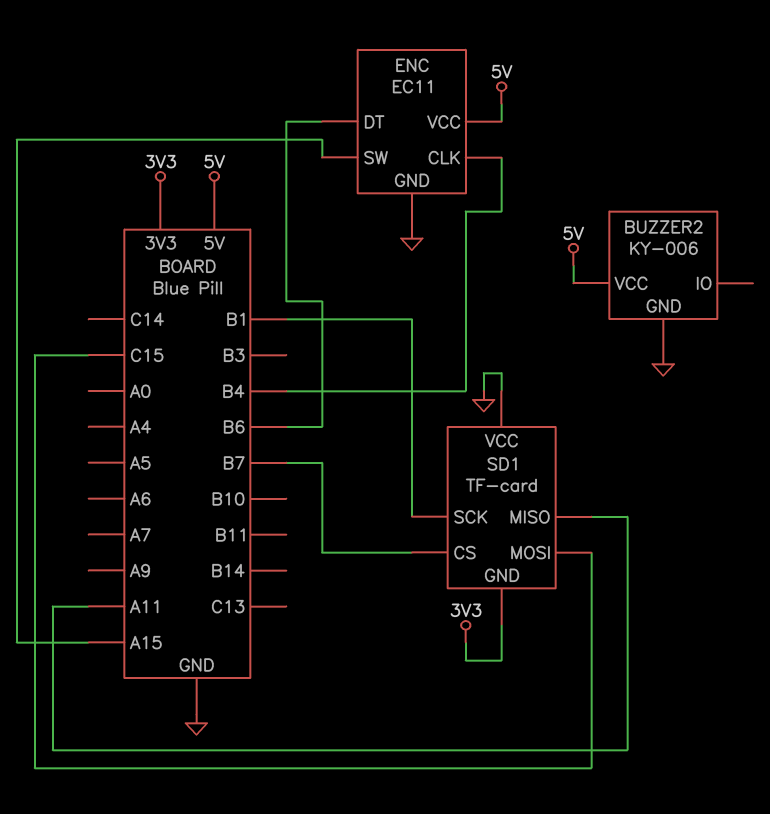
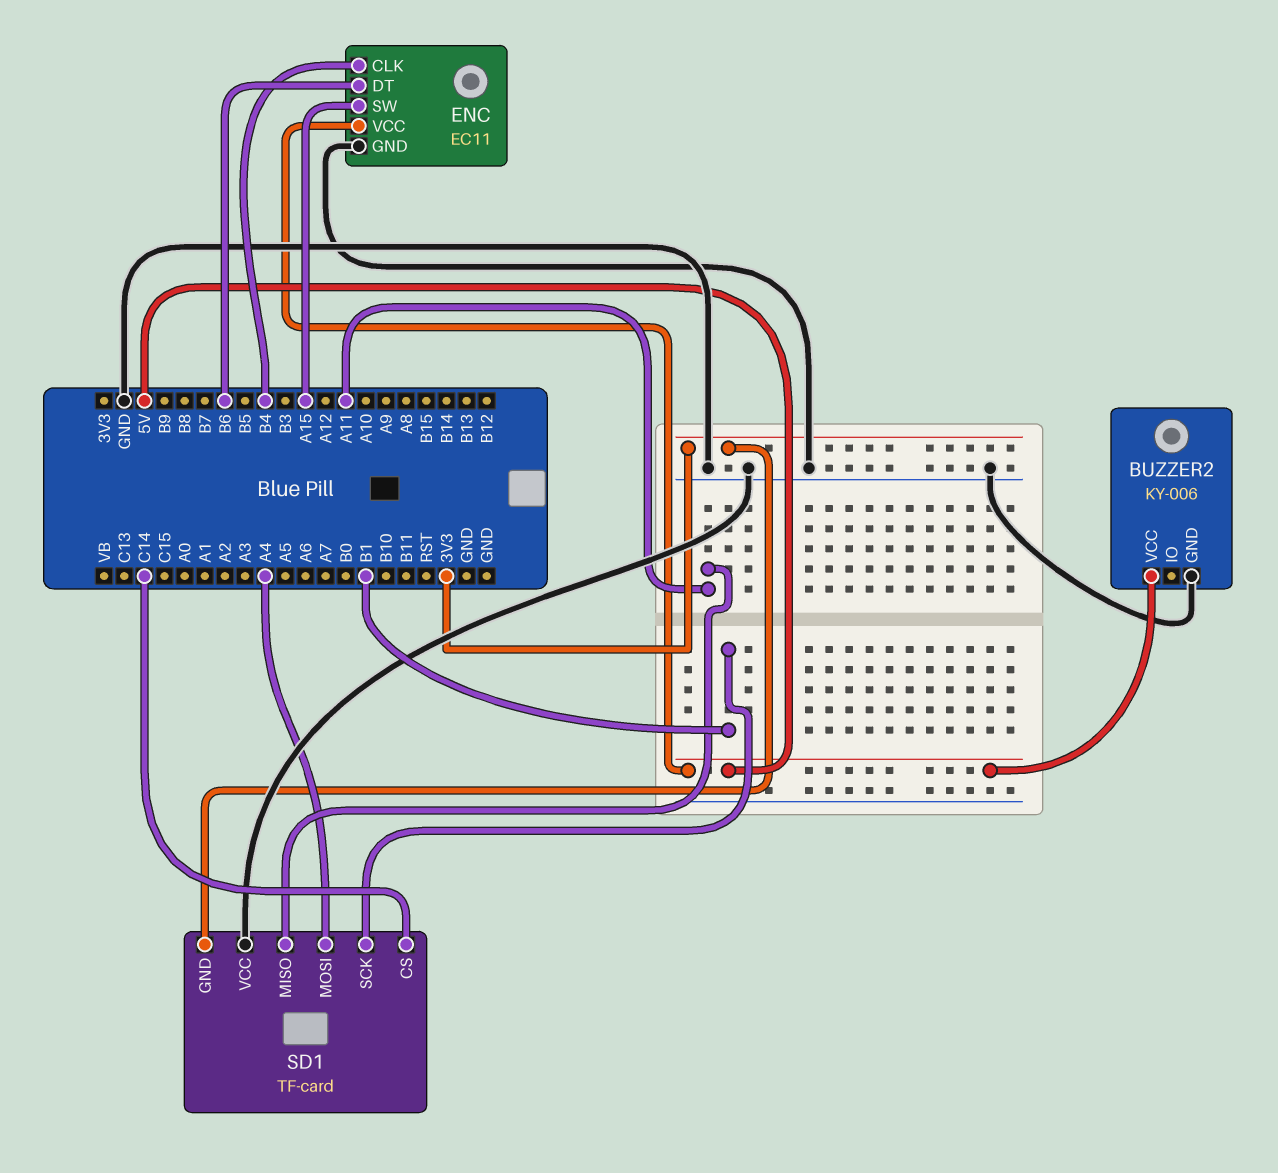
SD1 pin CS: B7 -> C14
SD1 pin MOSI: C15 -> A4

